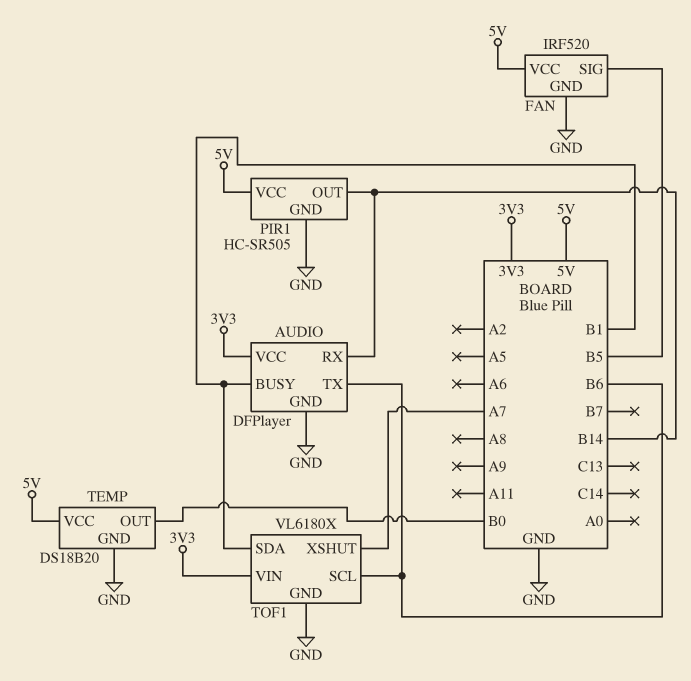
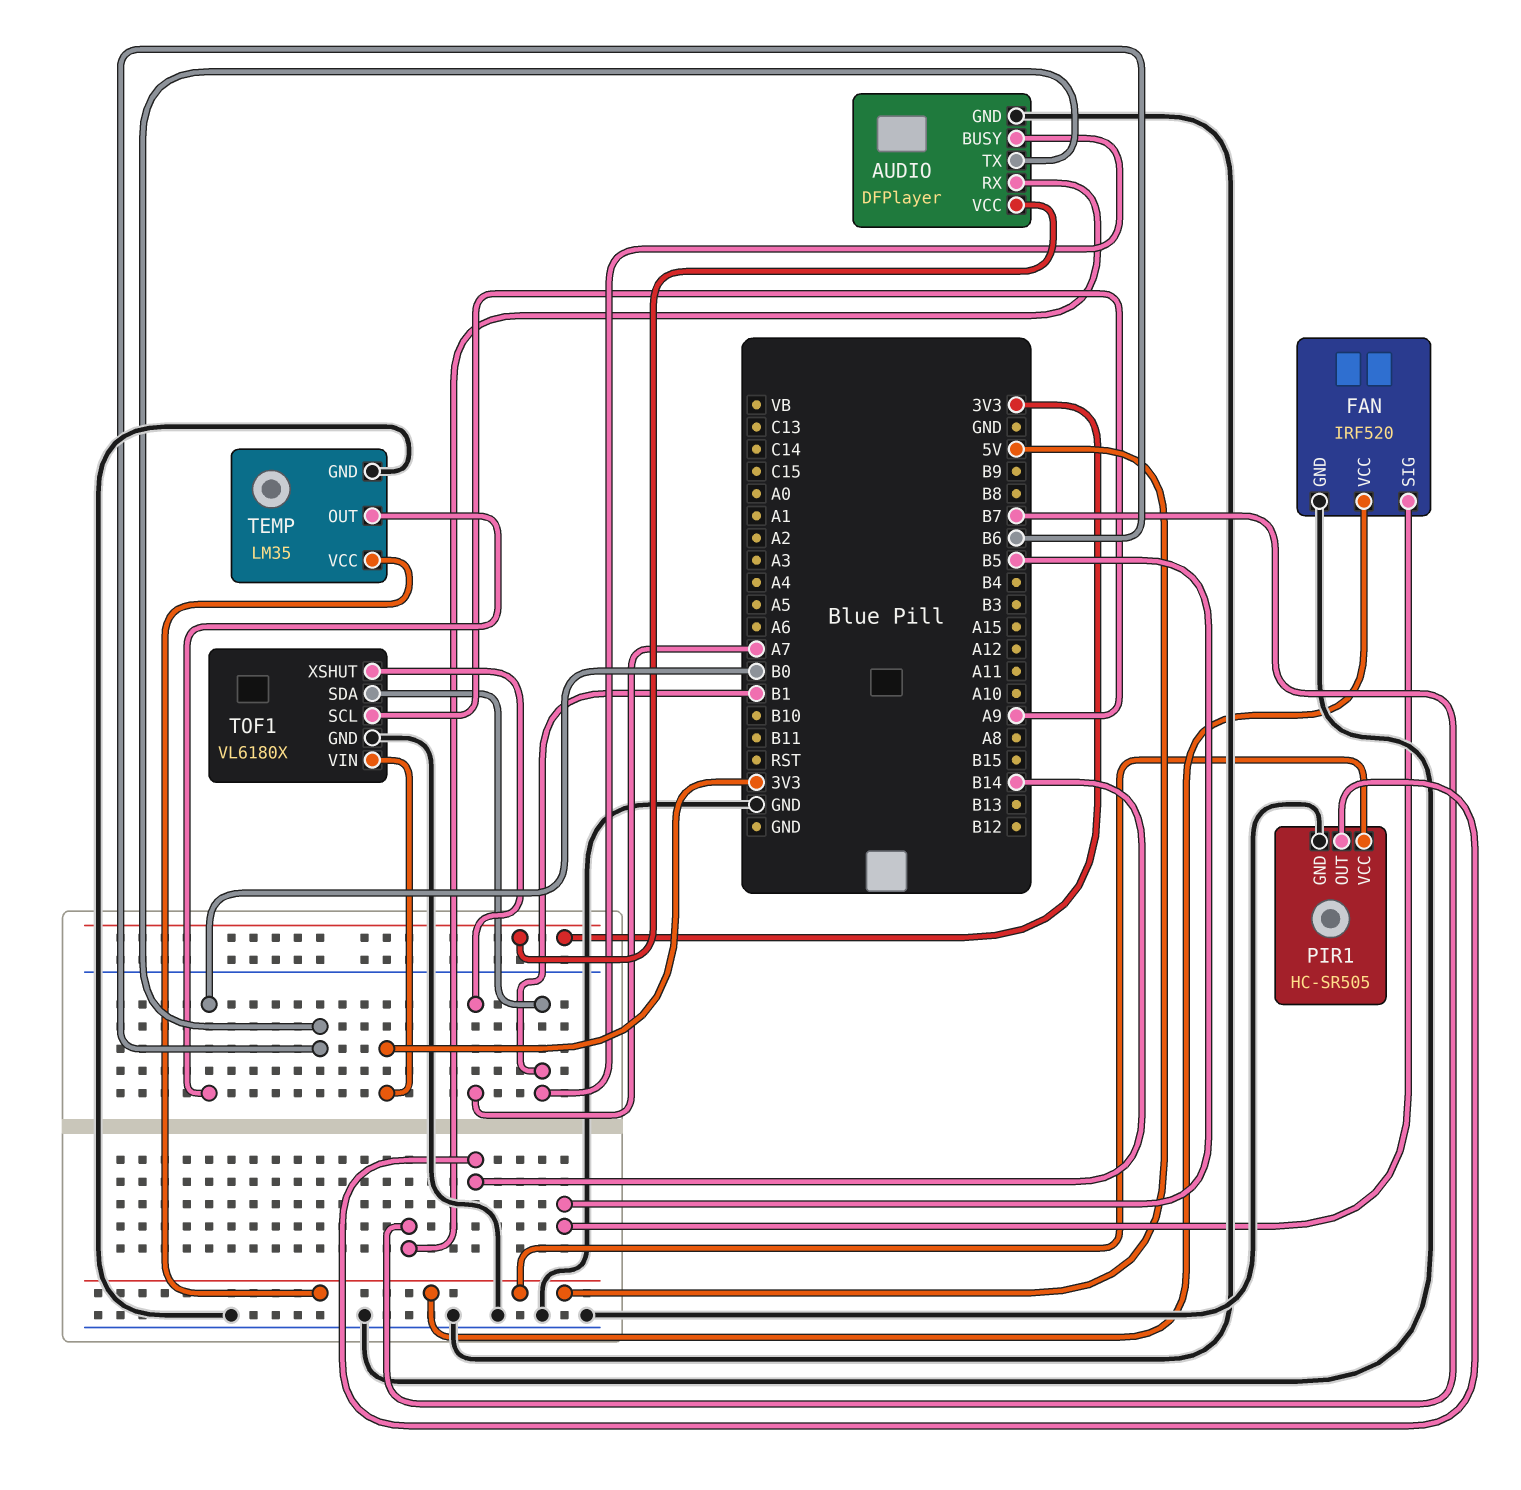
AUDIO pin RX: B14 -> B7
TEMP: DS18B20 -> LM35
TOF1 pin SCL: B6 -> A9

